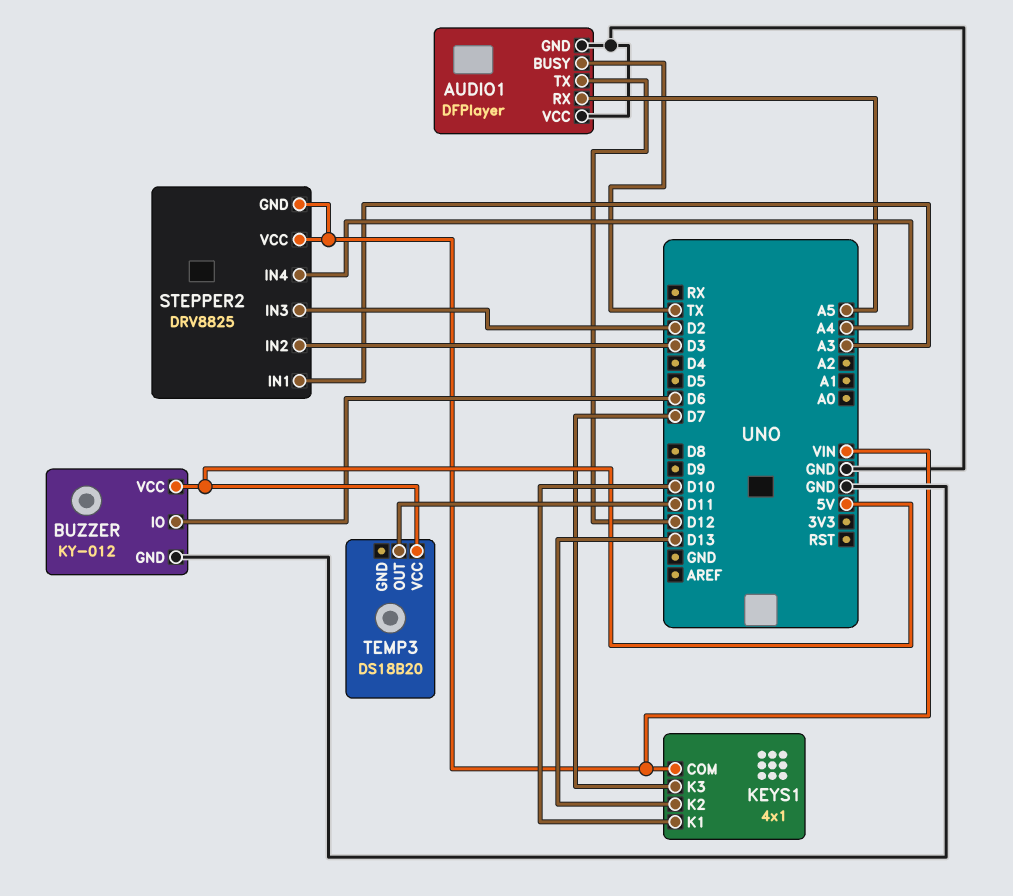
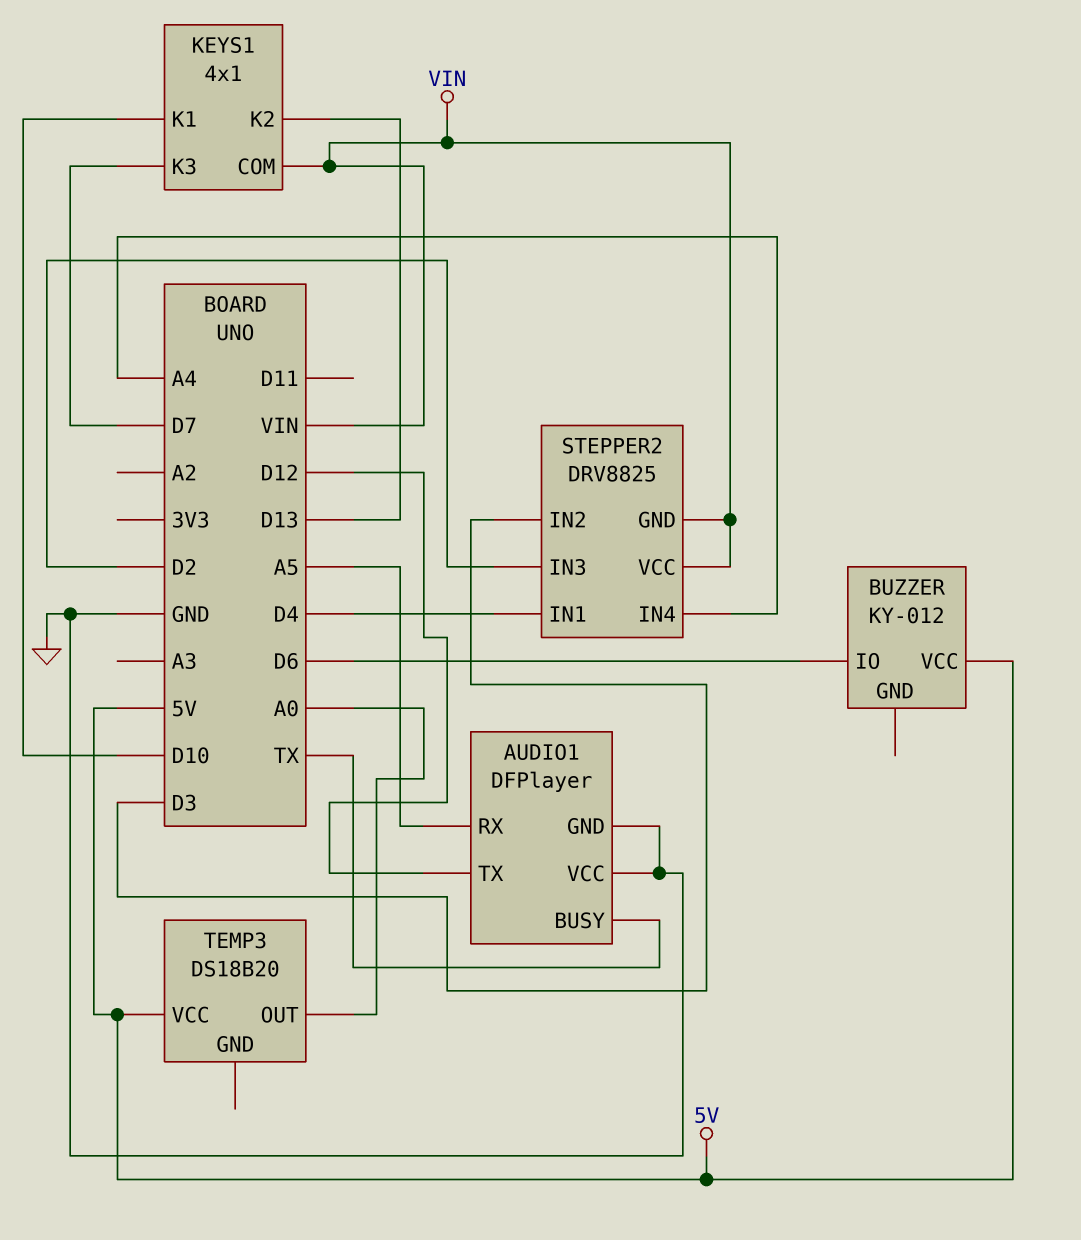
BUZZER pin GND: GND -> none
STEPPER2 pin IN1: A3 -> D4
TEMP3 pin OUT: D11 -> A0

